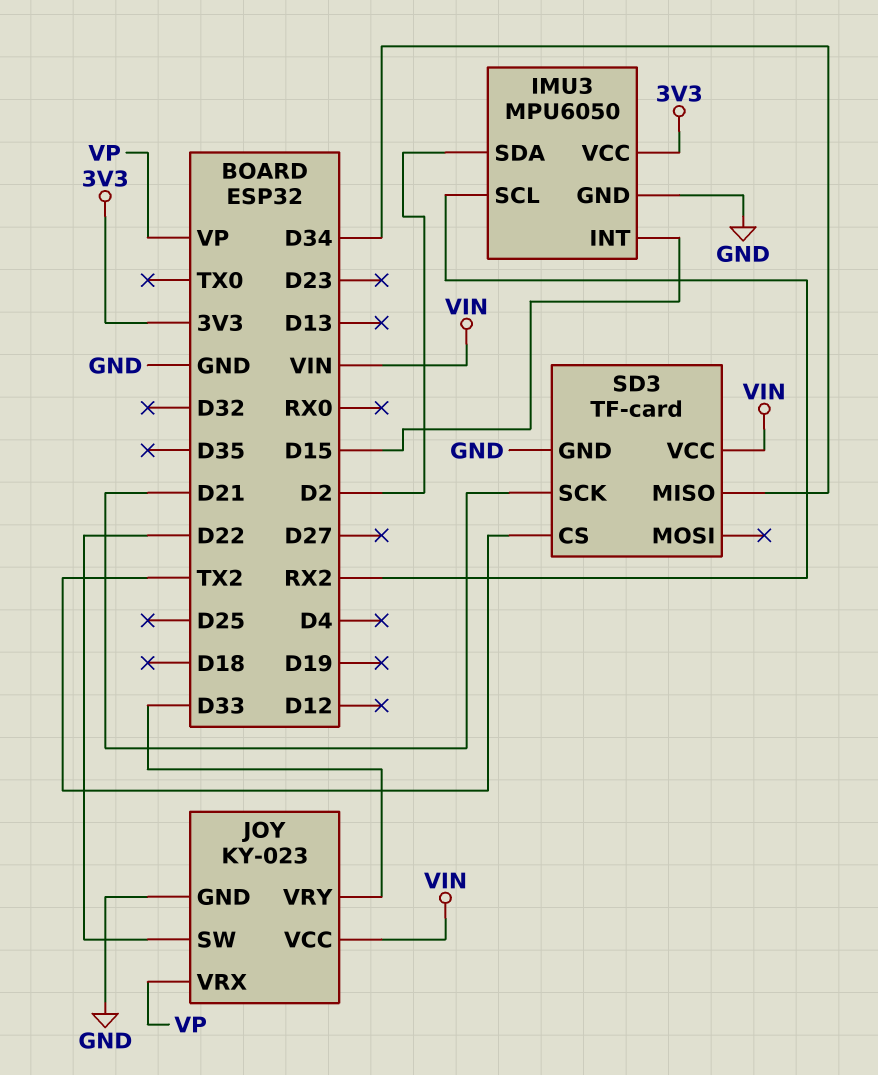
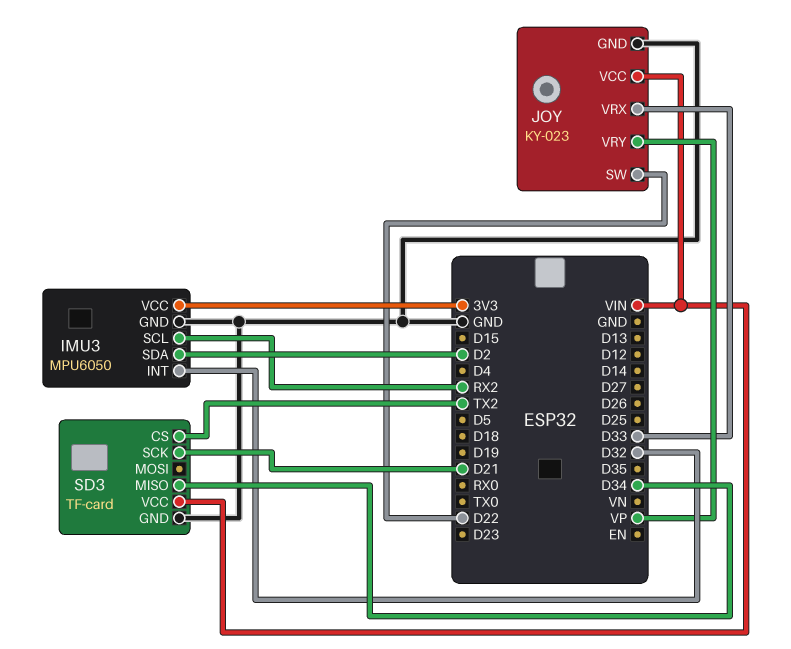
IMU3 pin INT: D15 -> D32
JOY pin VRX: VP -> D33
JOY pin VRY: D33 -> VP

